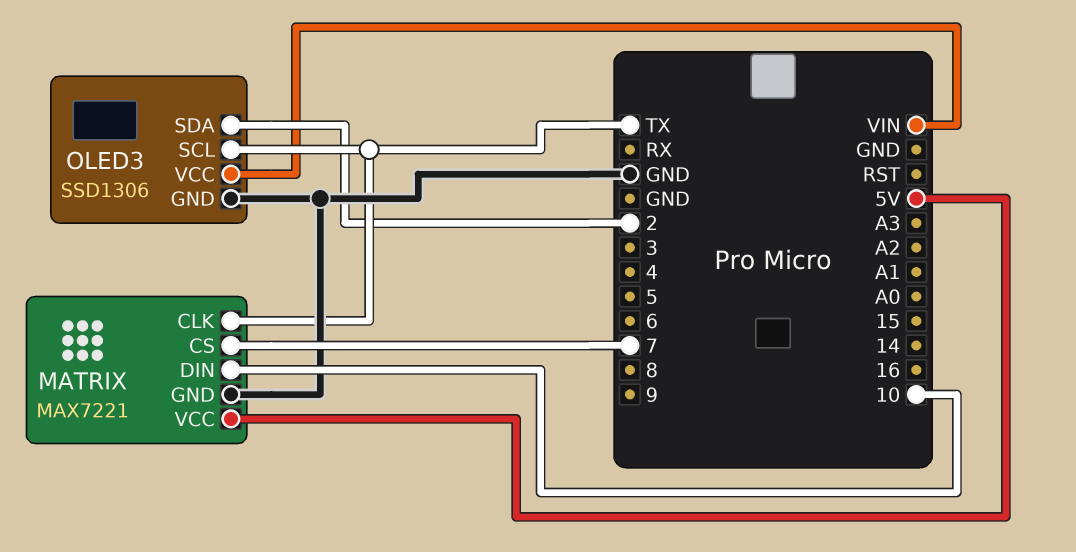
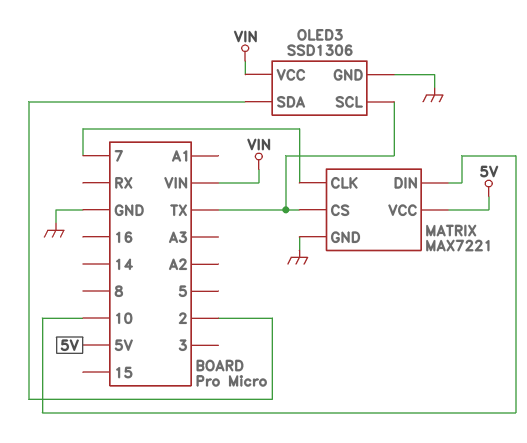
MATRIX pin CLK: TX -> 7
MATRIX pin CS: 7 -> TX

